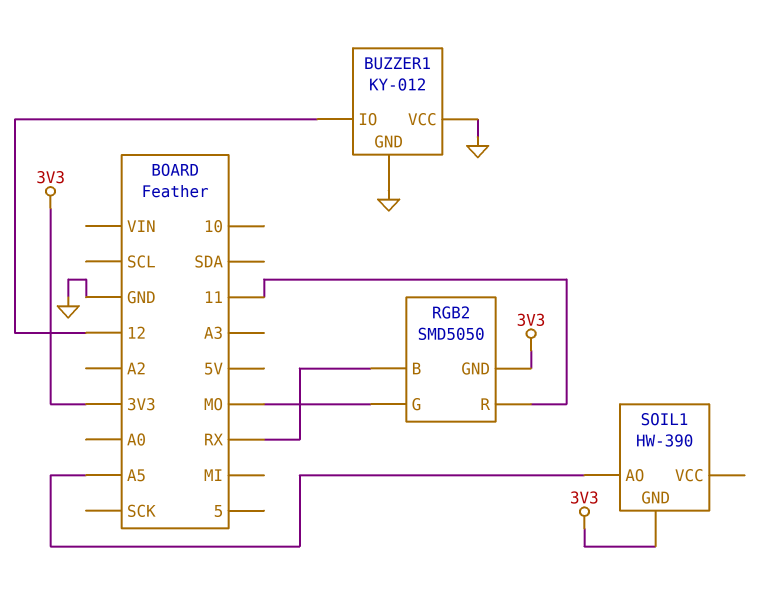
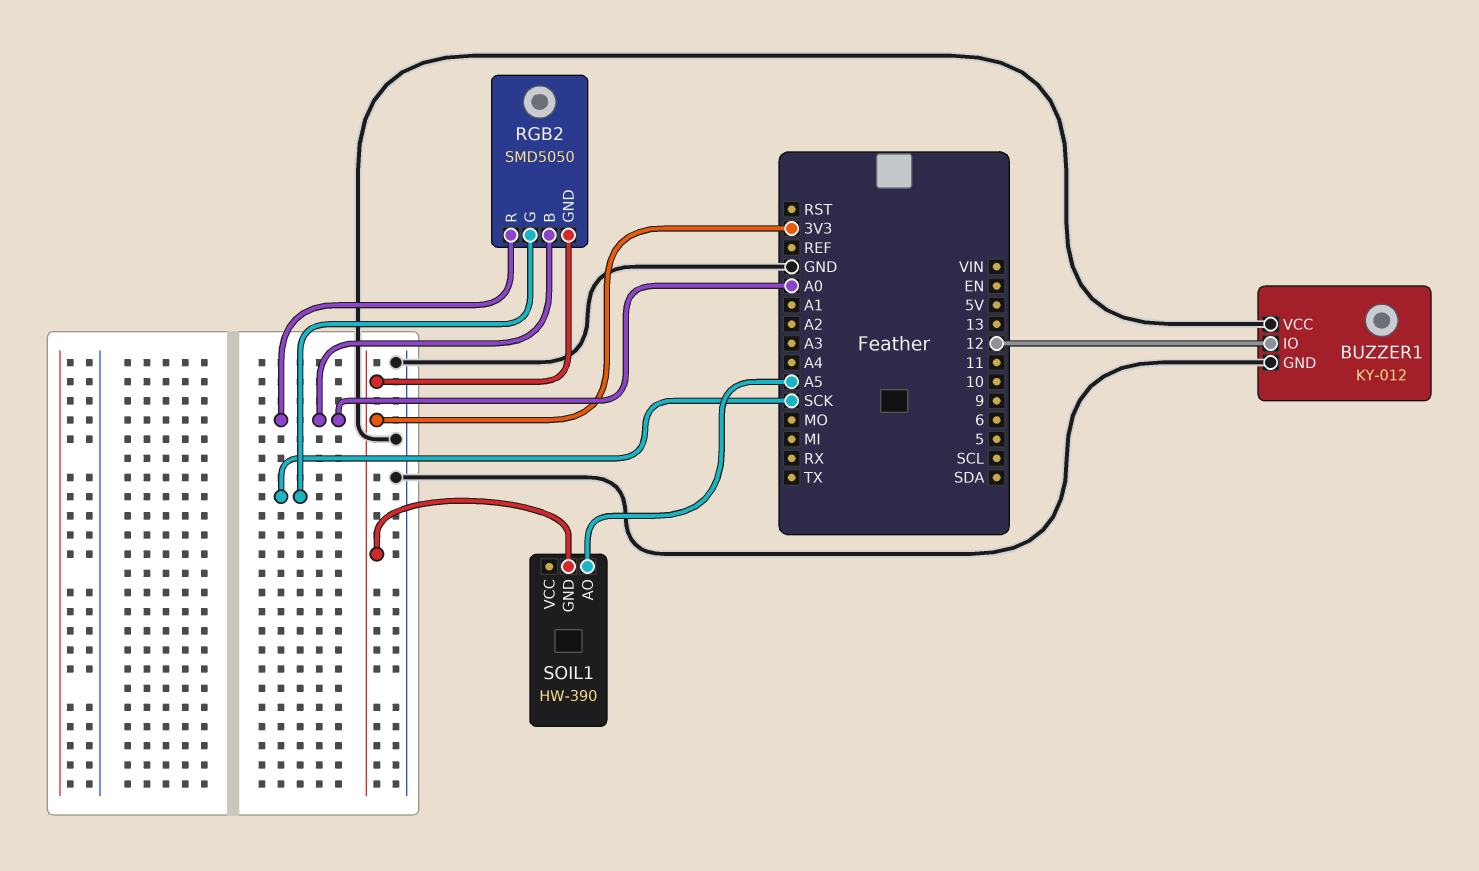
RGB2 pin B: RX -> A0
RGB2 pin G: MO -> SCK
RGB2 pin R: 11 -> A0

